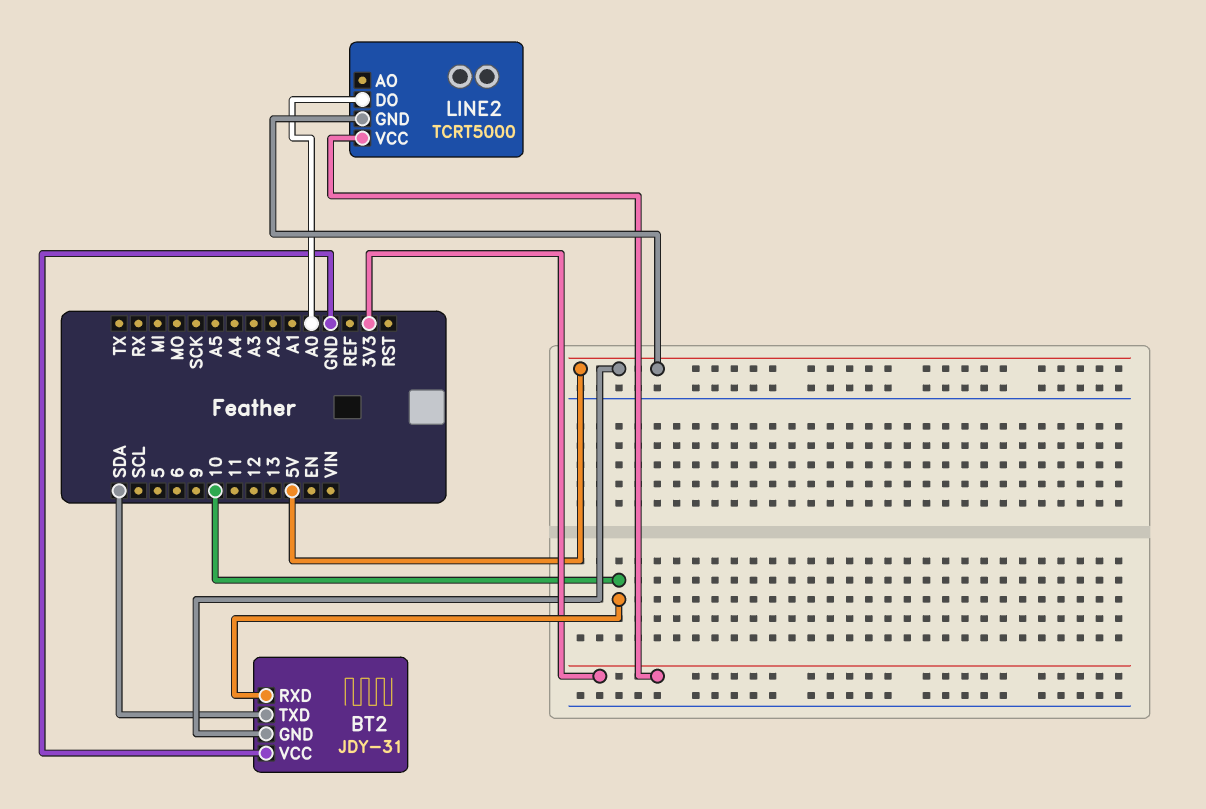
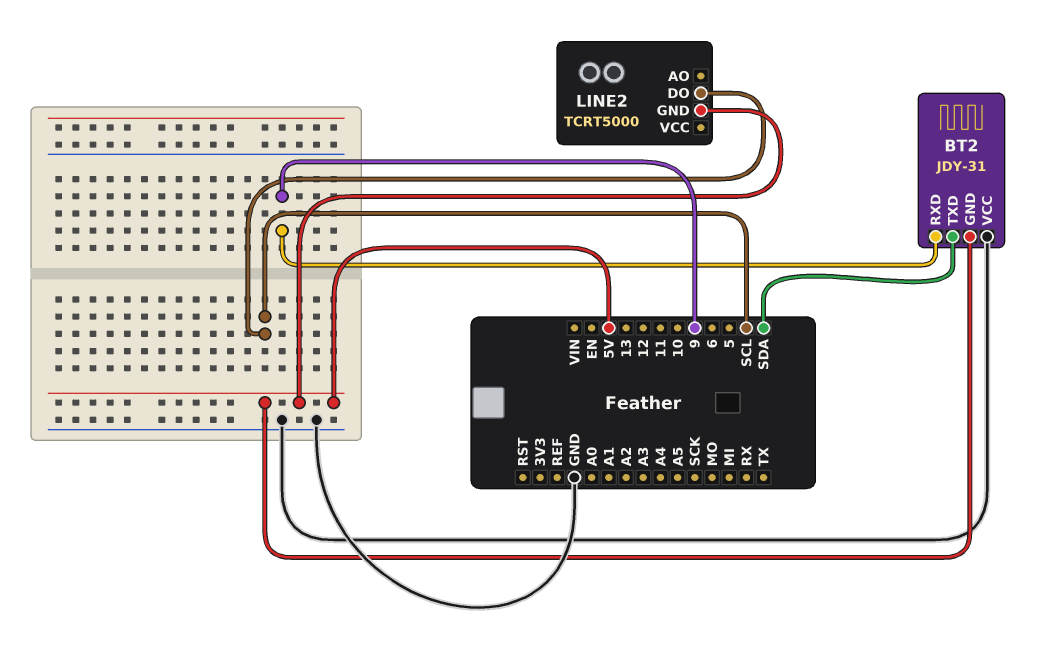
BT2 pin RXD: 10 -> 9
LINE2 pin DO: A0 -> SCL
LINE2 pin VCC: 3V3 -> none

